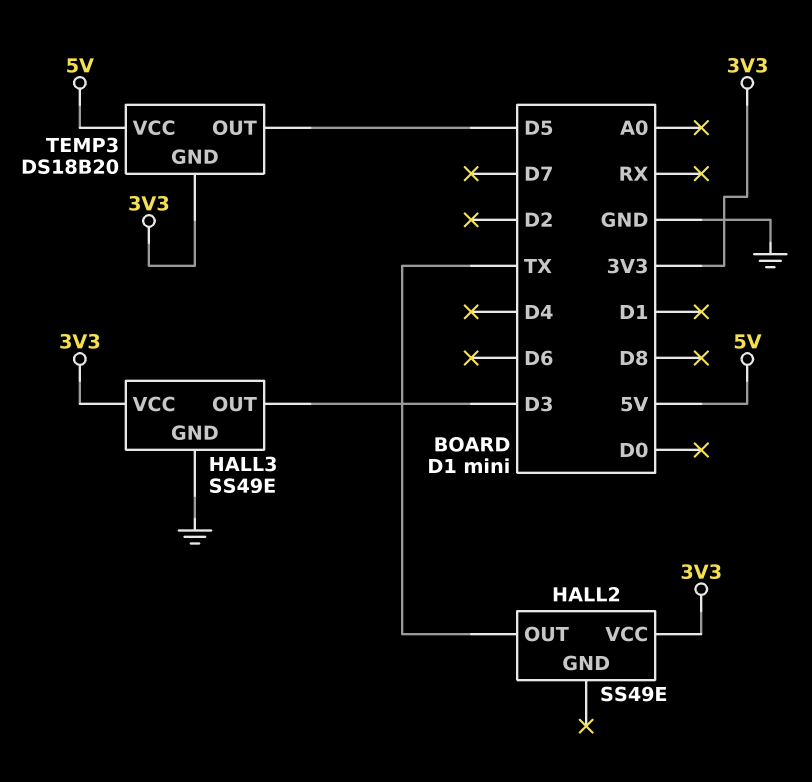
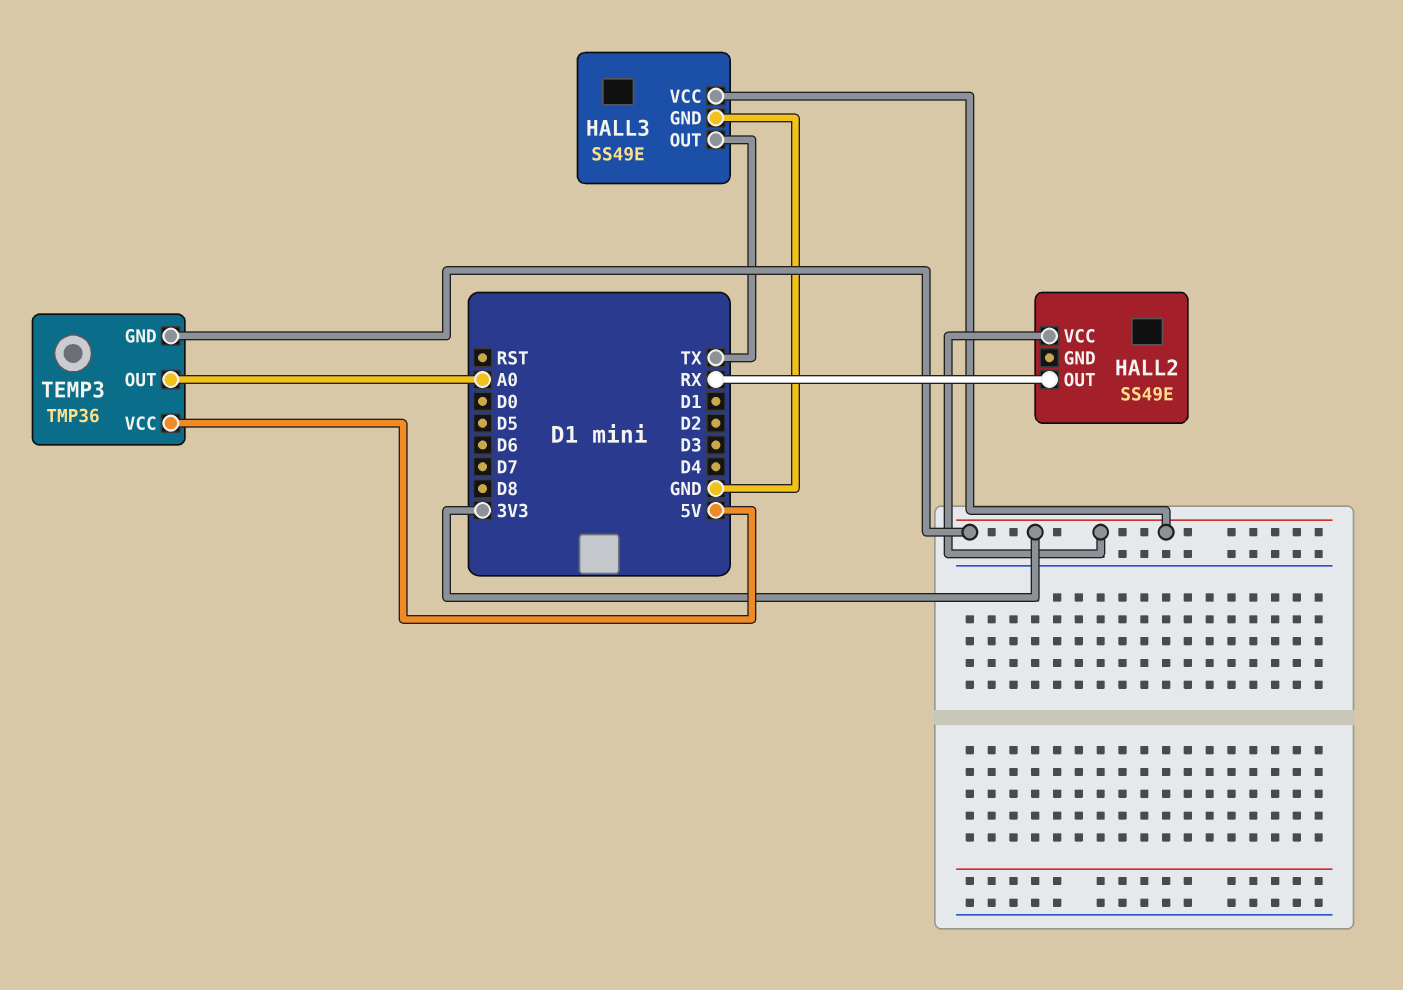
HALL2 pin OUT: TX -> RX
HALL3 pin OUT: D3 -> TX
TEMP3: DS18B20 -> TMP36
TEMP3 pin OUT: D5 -> A0

